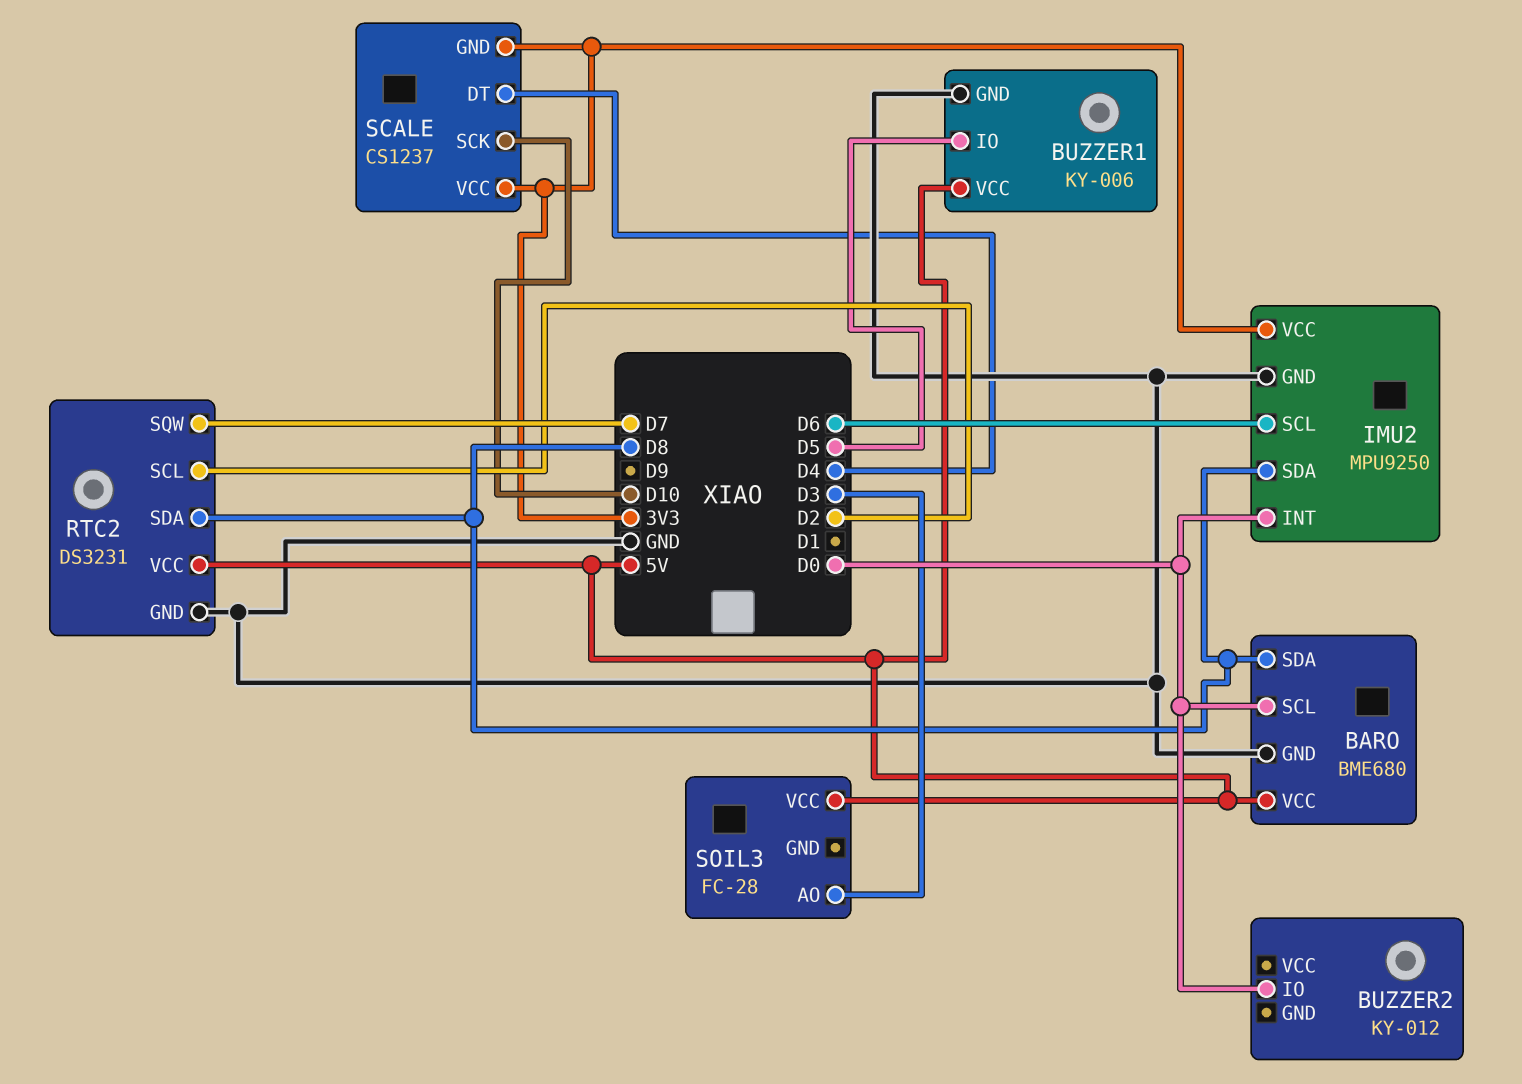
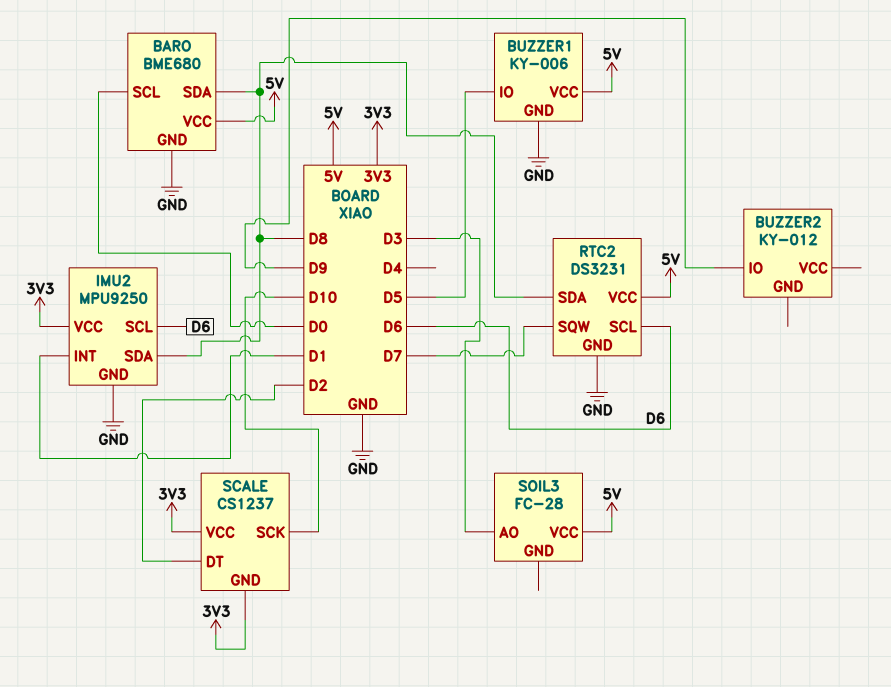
BUZZER2 pin IO: D0 -> D9
IMU2 pin INT: D0 -> D1
RTC2 pin SCL: D2 -> D6
SCALE pin DT: D4 -> D2

